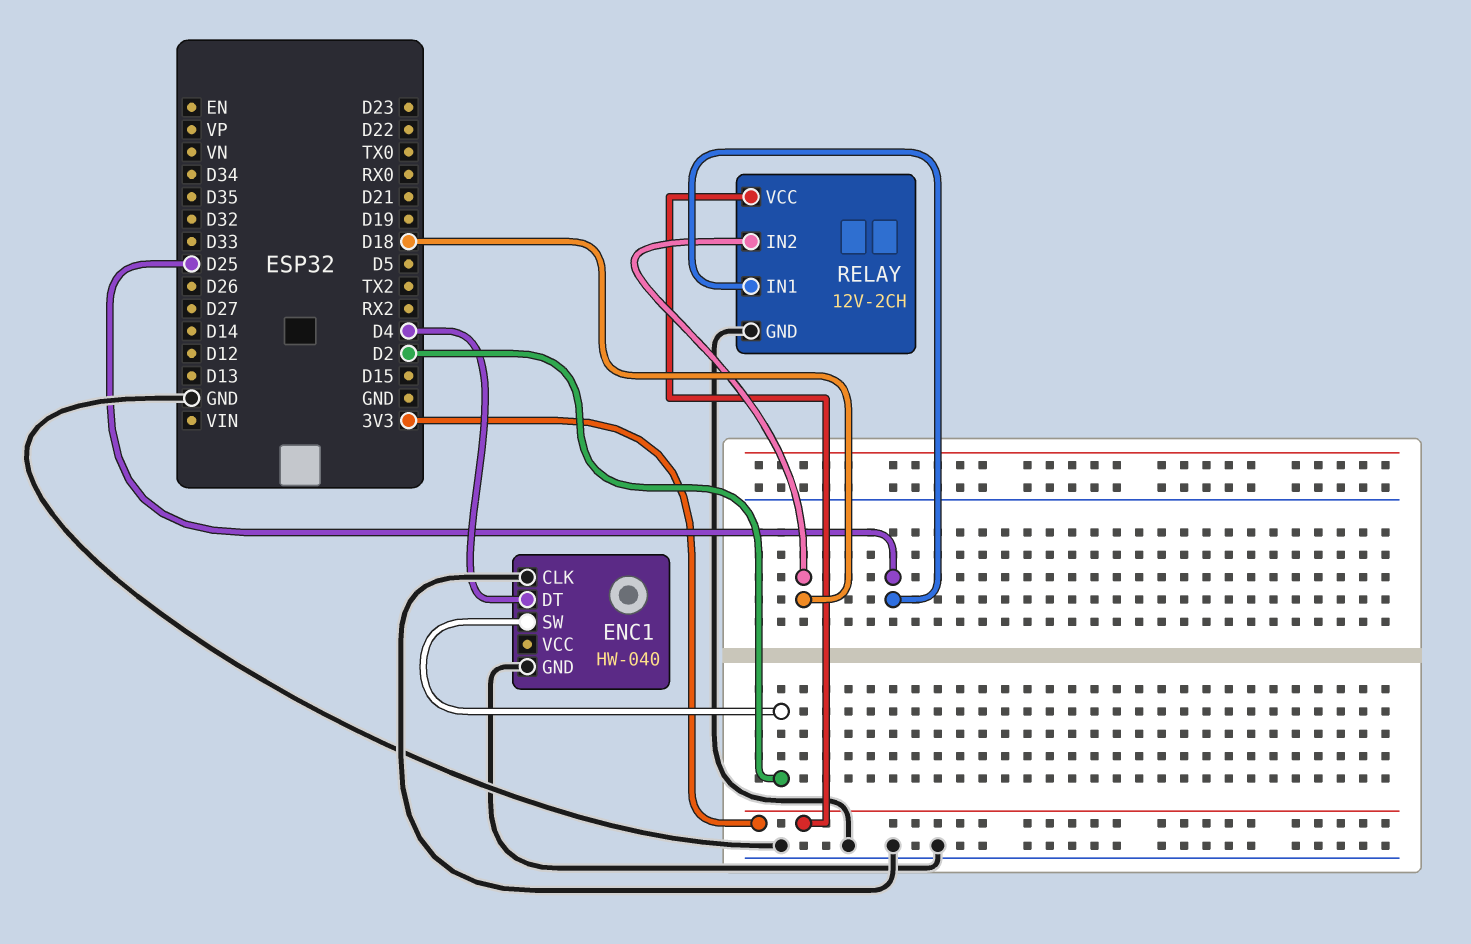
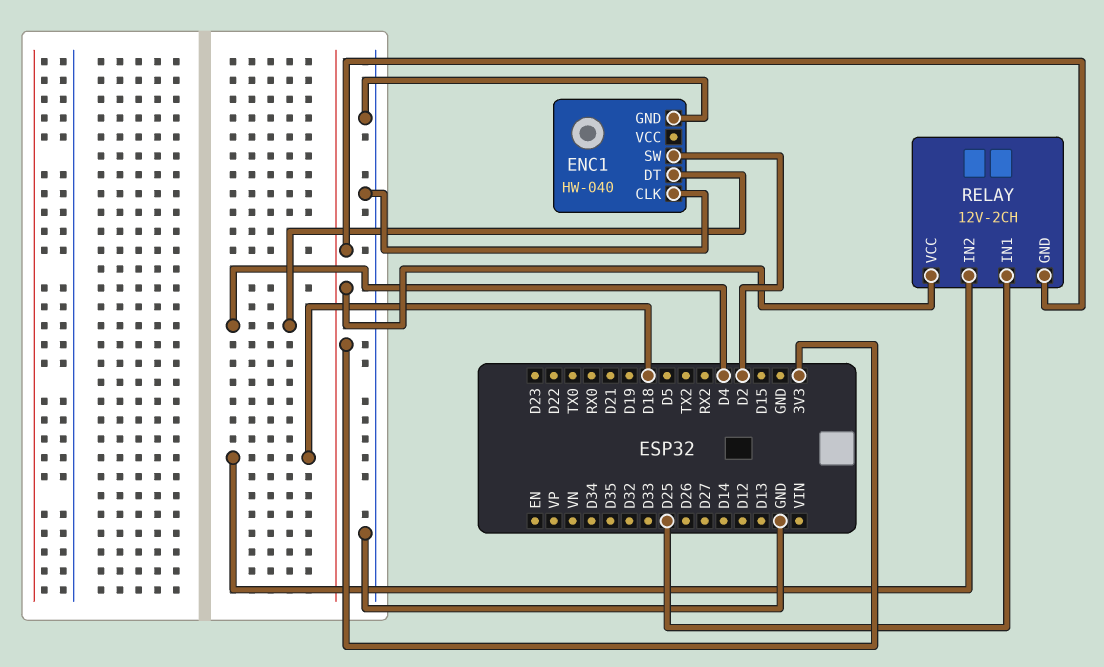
RELAY pin GND: GND -> 3V3

